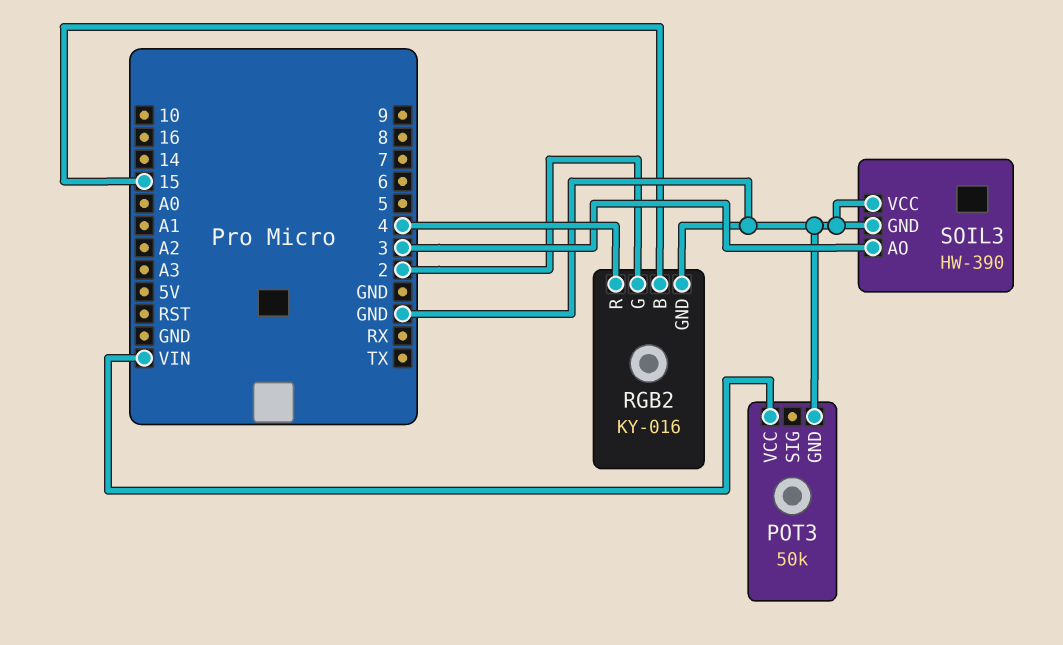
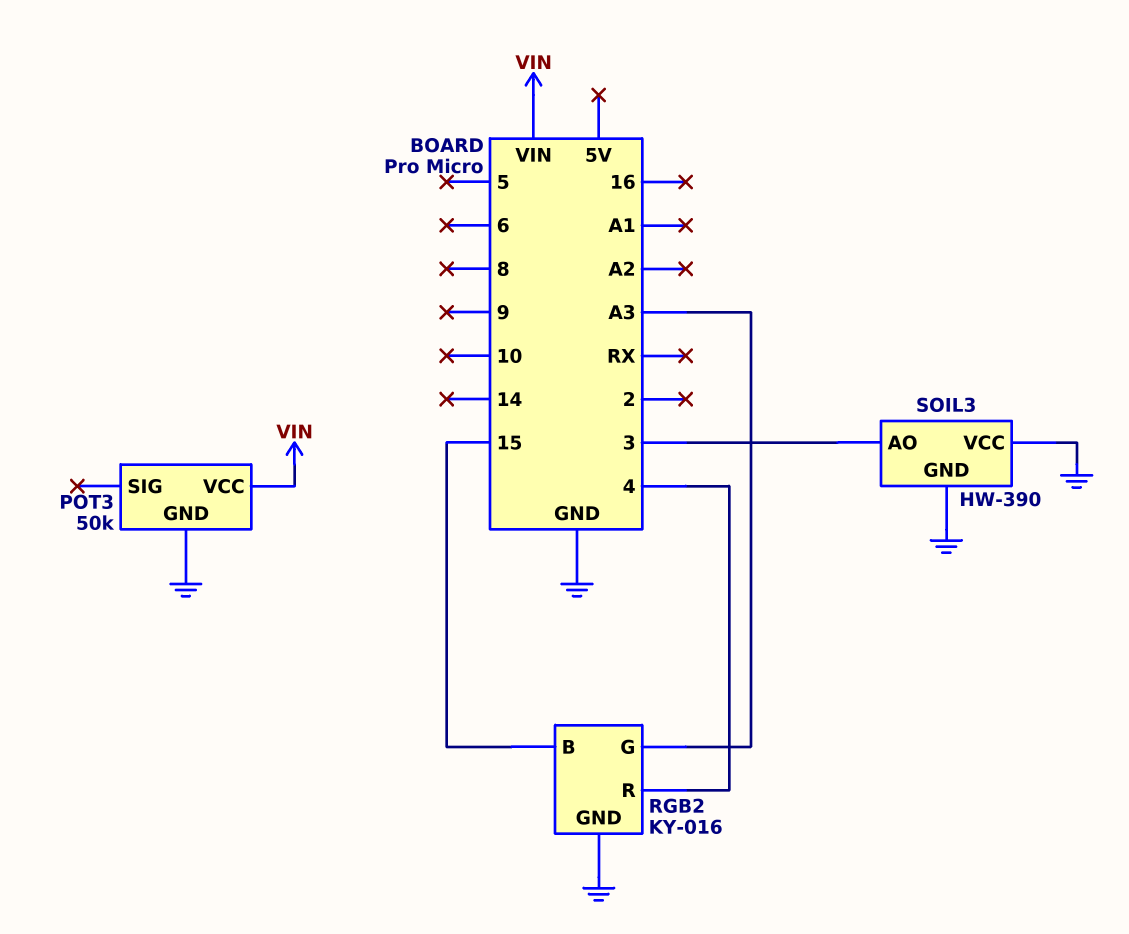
RGB2 pin G: 2 -> A3

